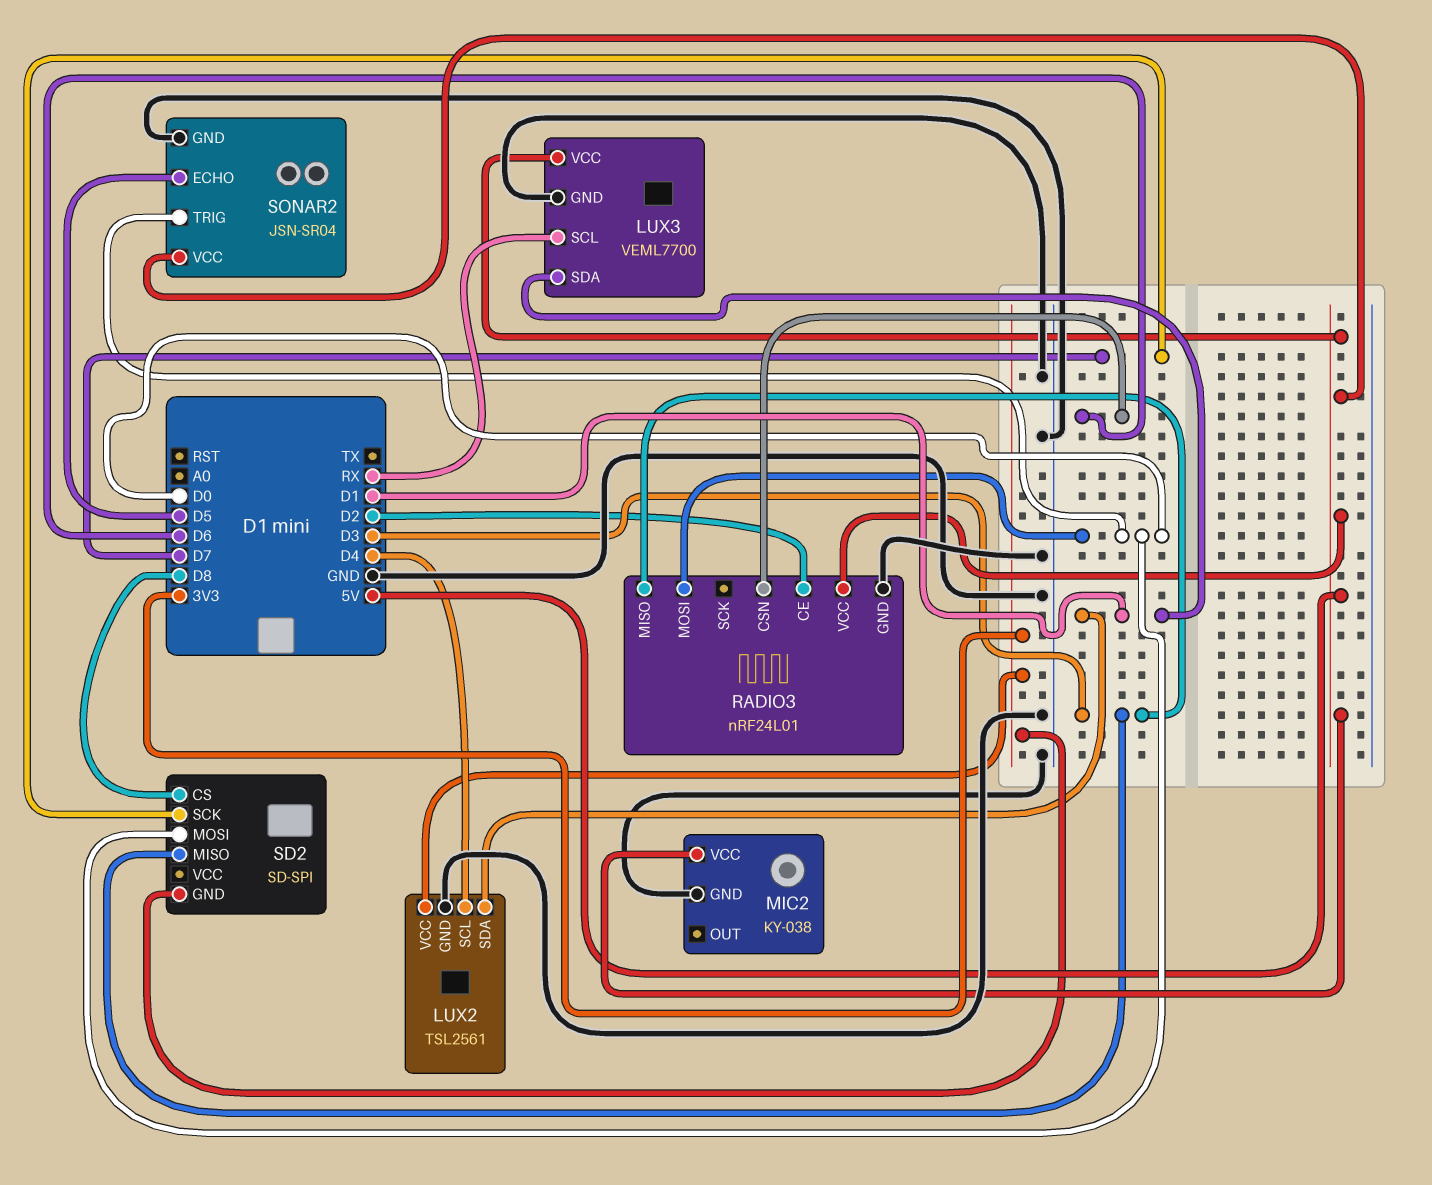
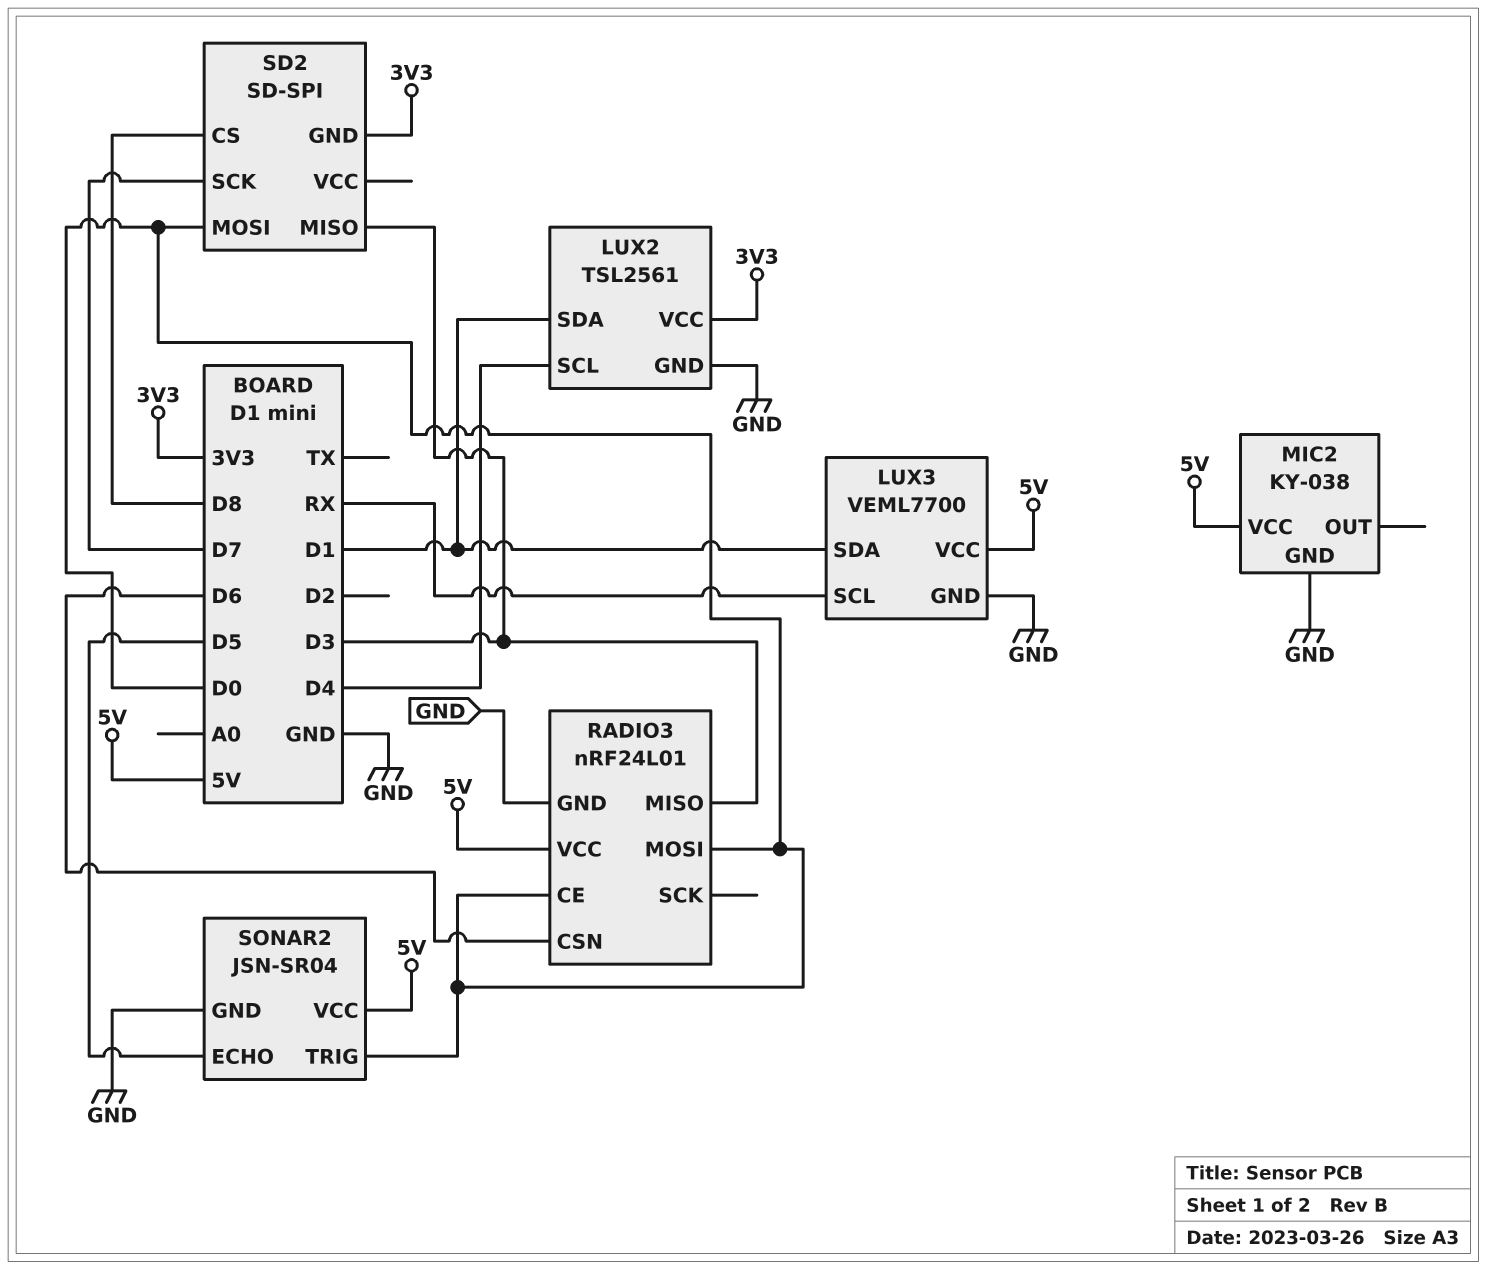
RADIO3 pin CE: D2 -> D0

